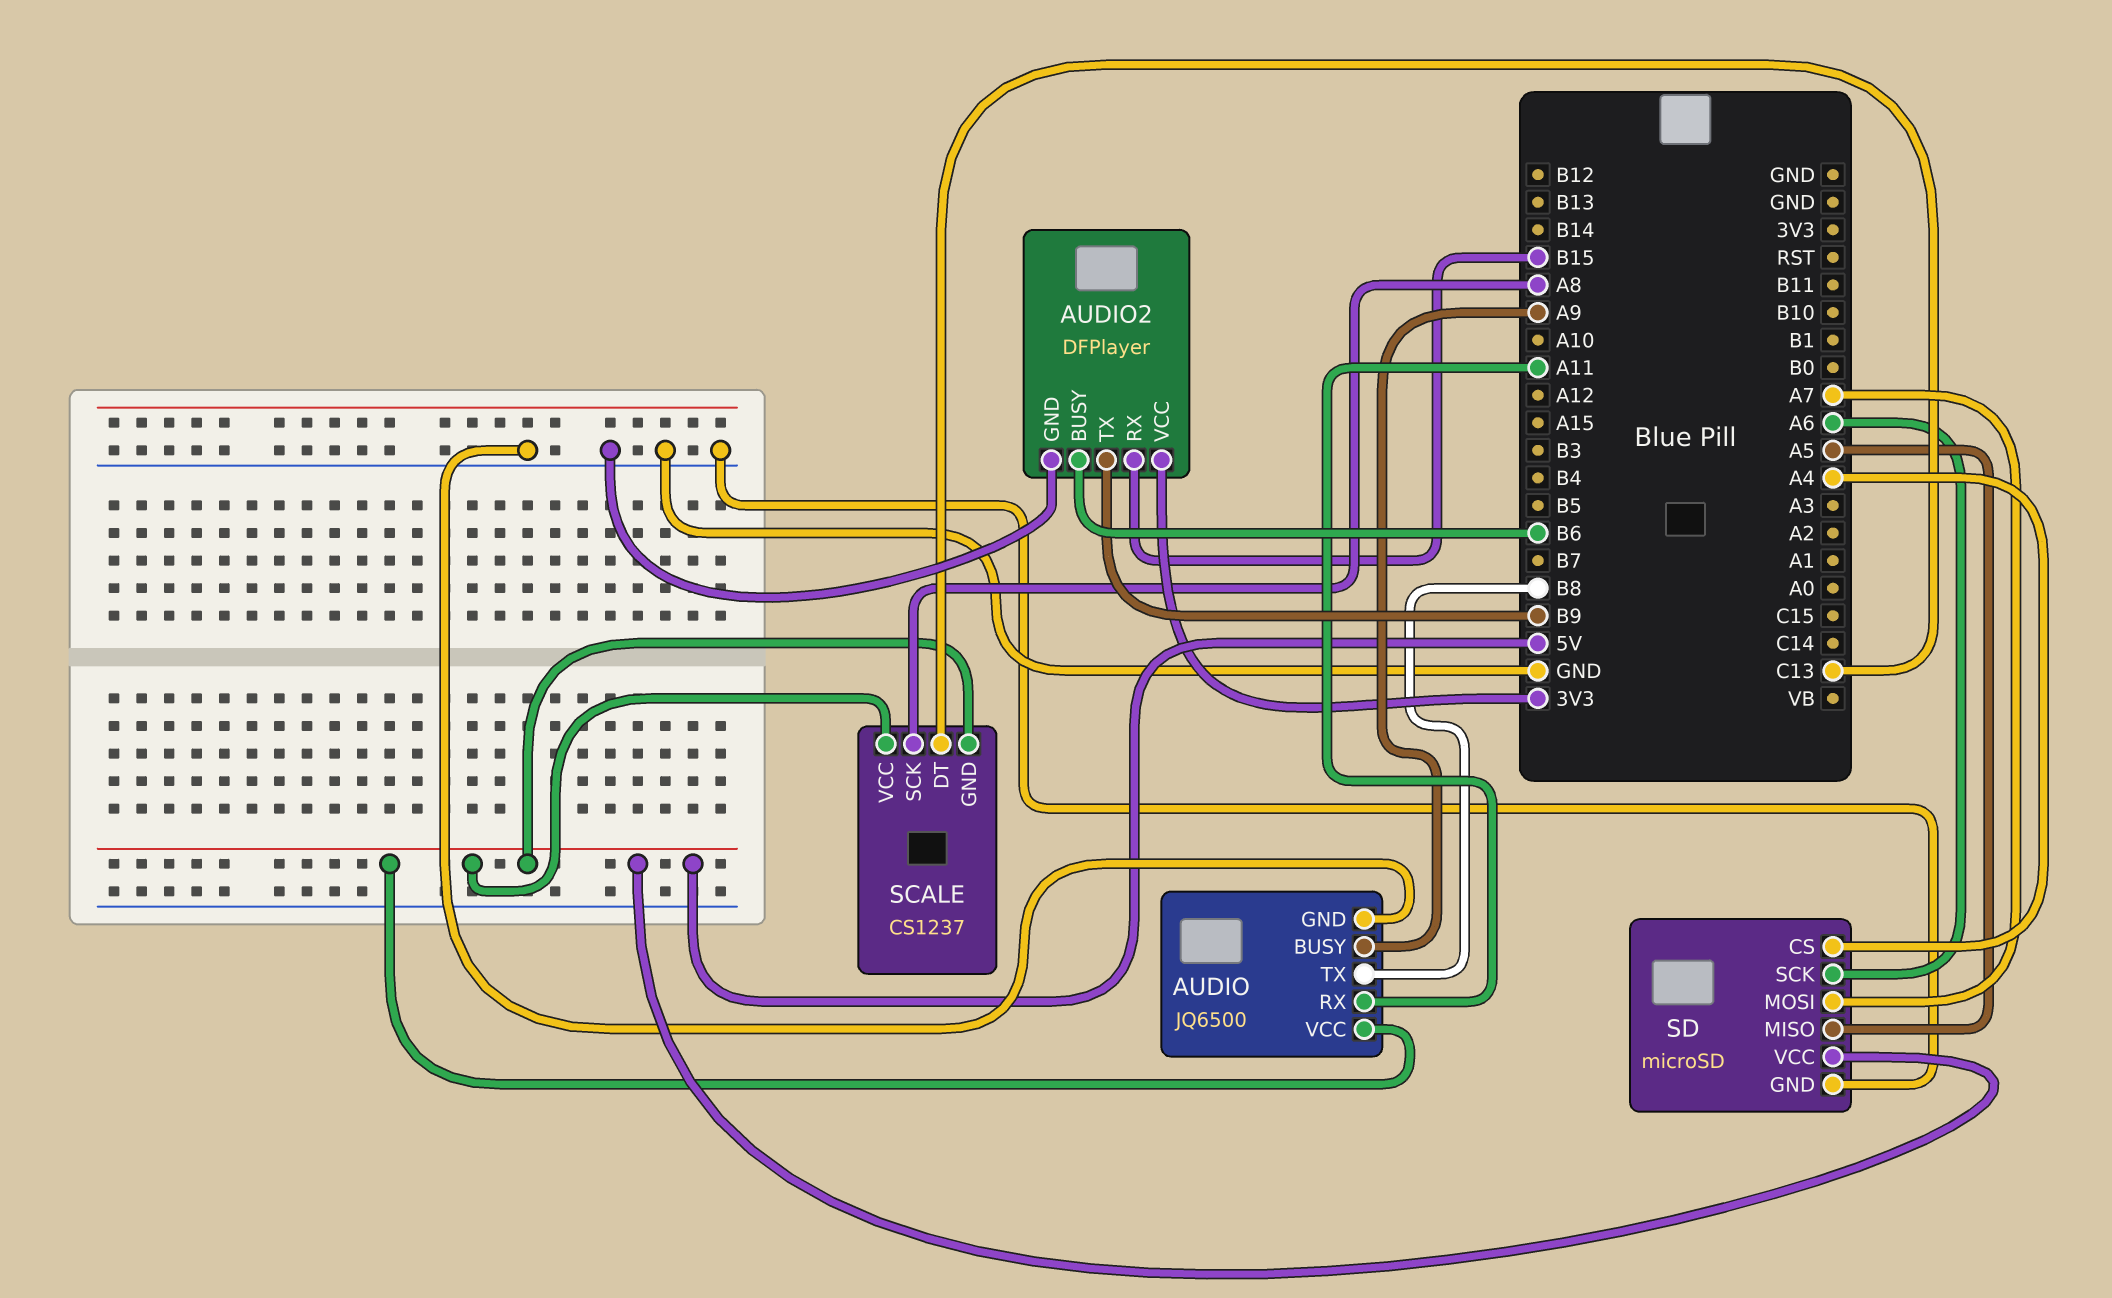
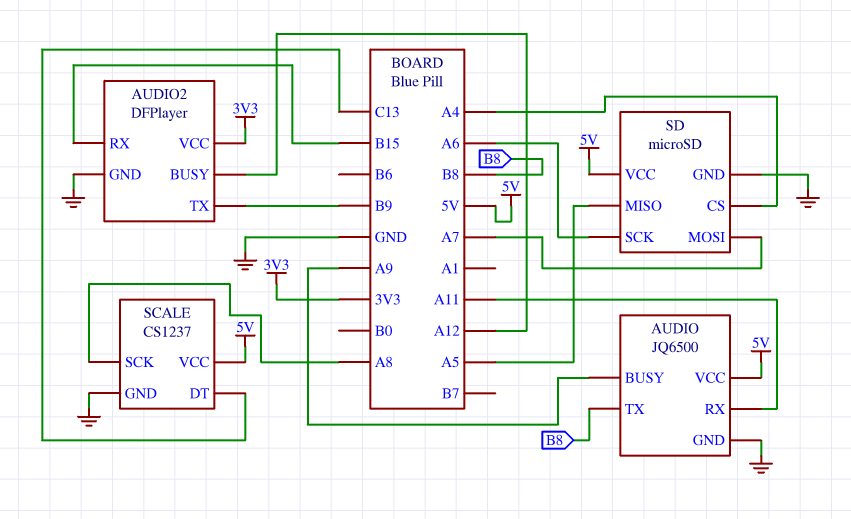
AUDIO2 pin BUSY: B6 -> A12
SCALE pin GND: 5V -> GND

